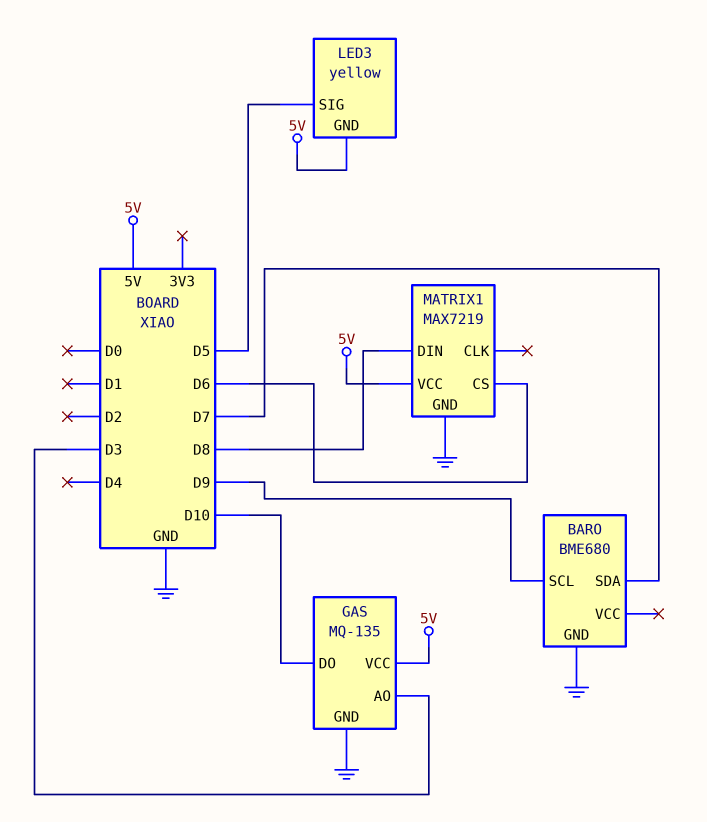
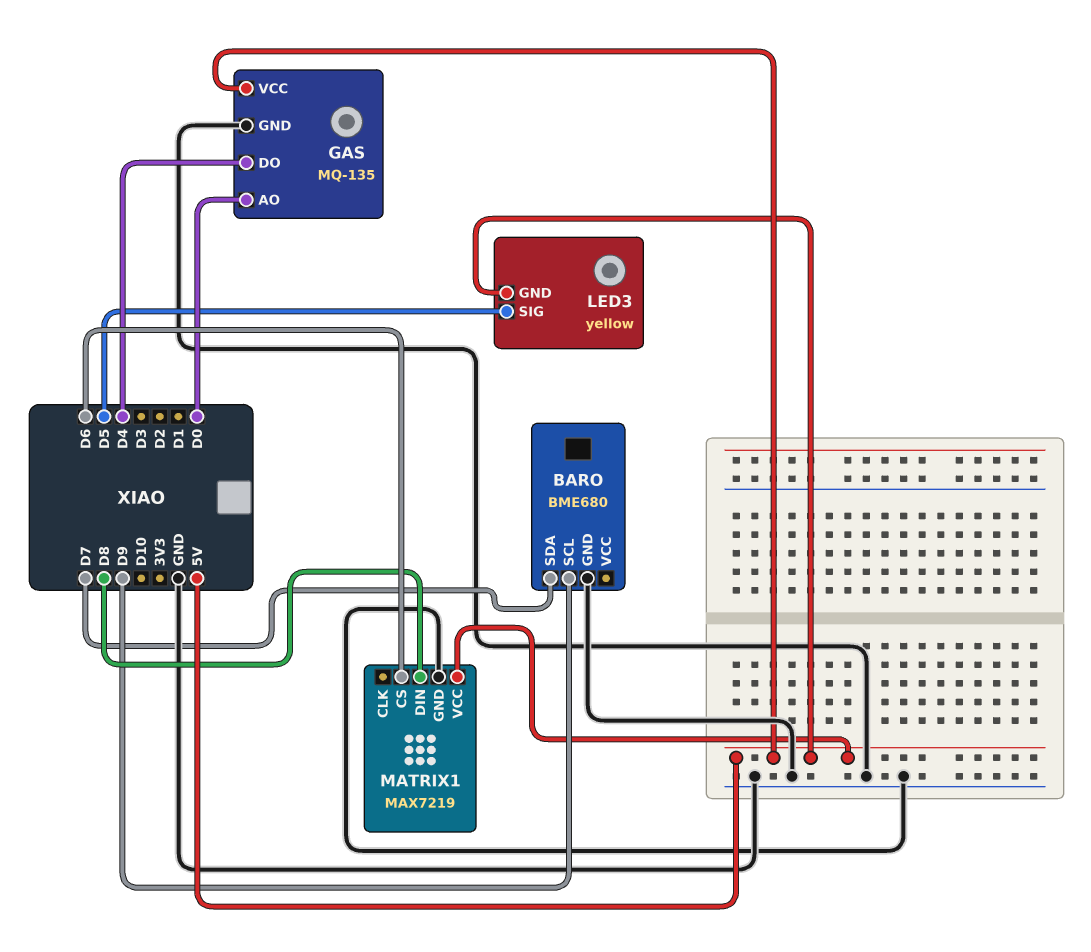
GAS pin AO: D3 -> D0
GAS pin DO: D10 -> D4

